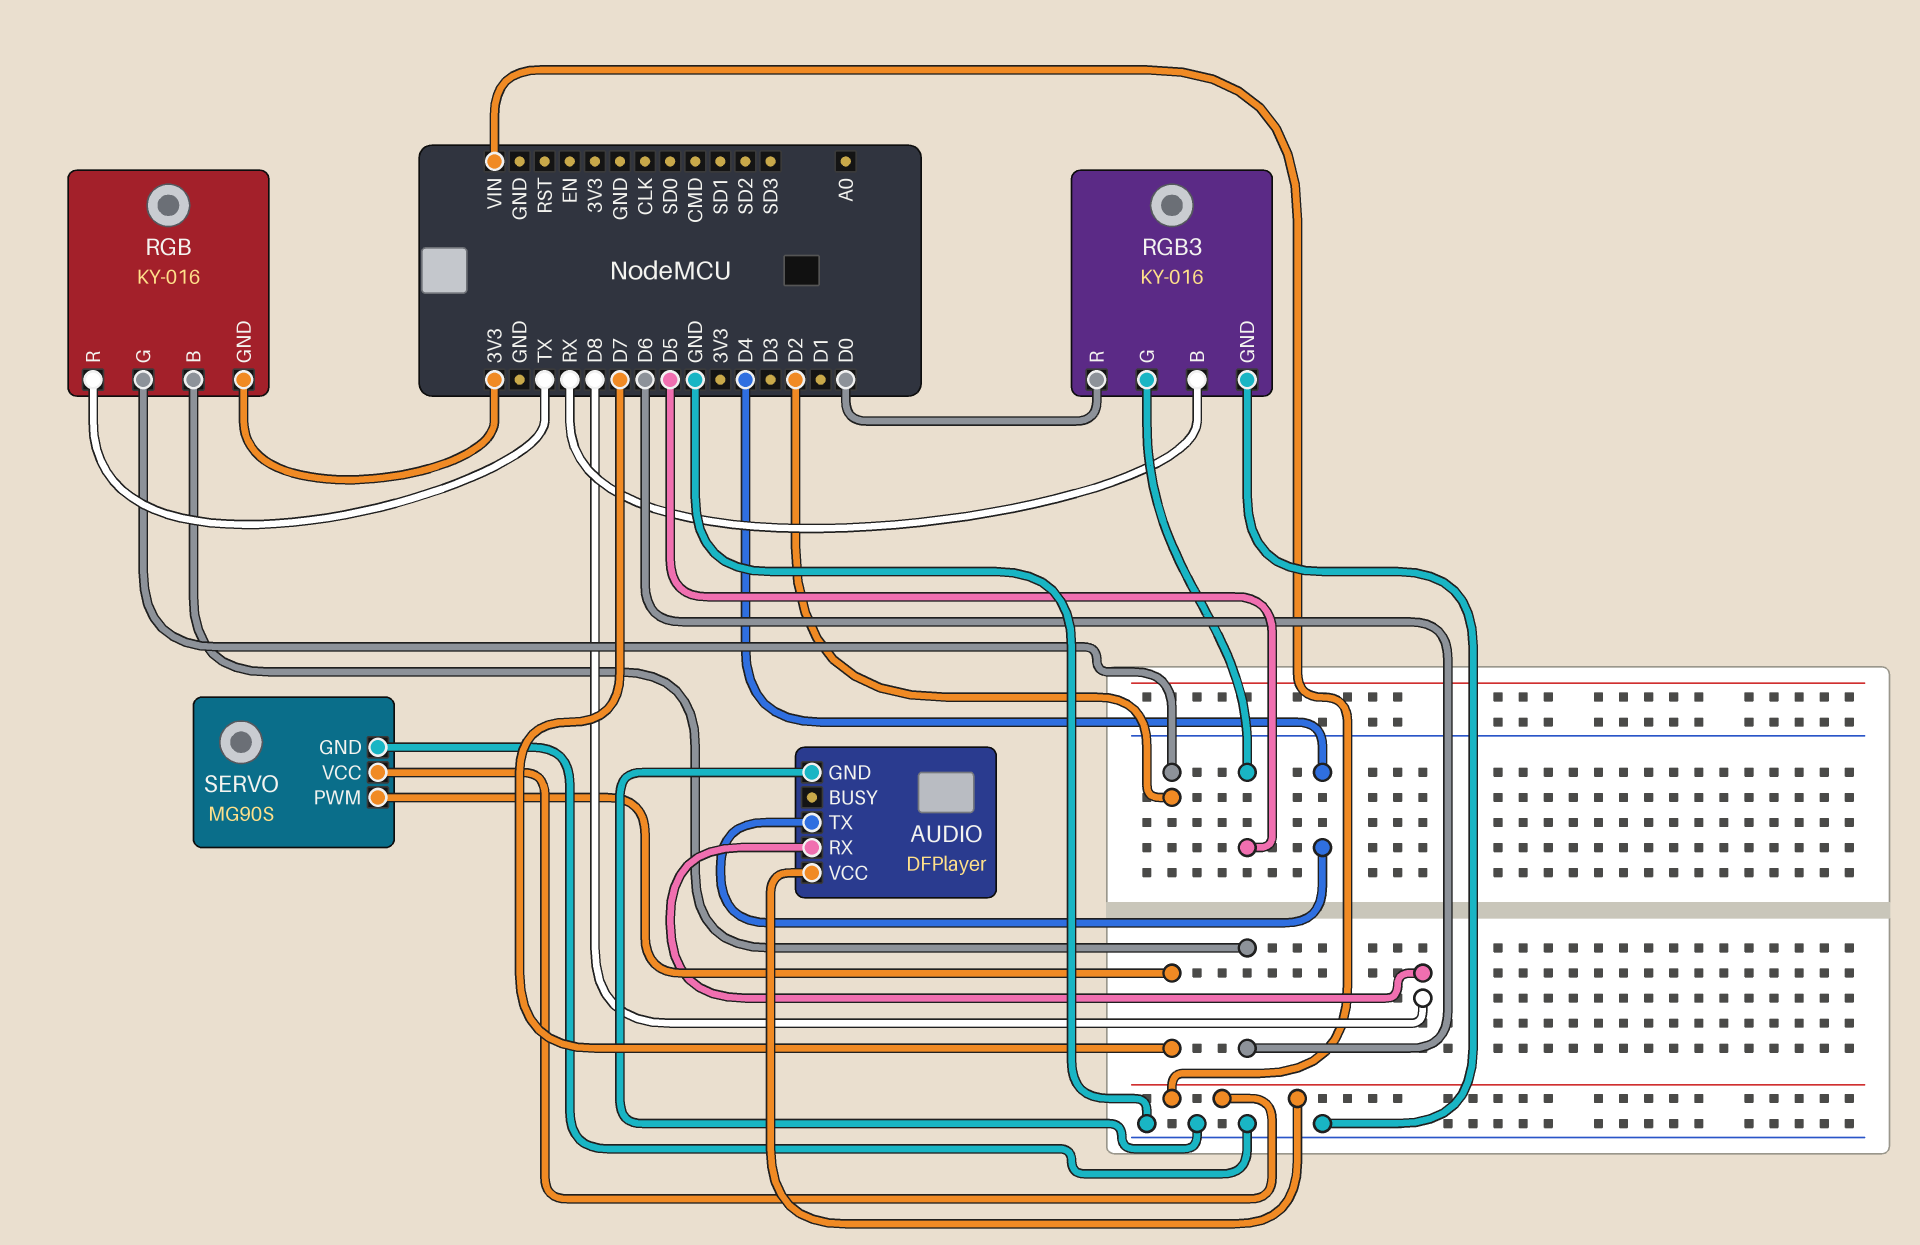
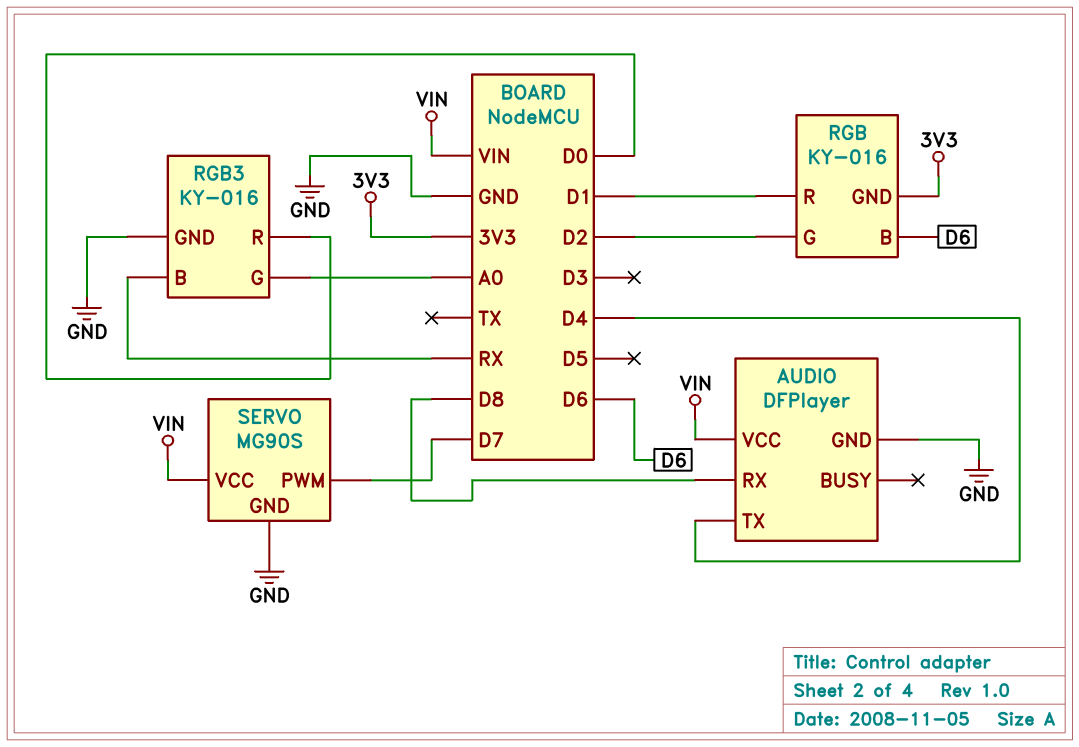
RGB pin R: TX -> D1
RGB3 pin G: D5 -> A0

